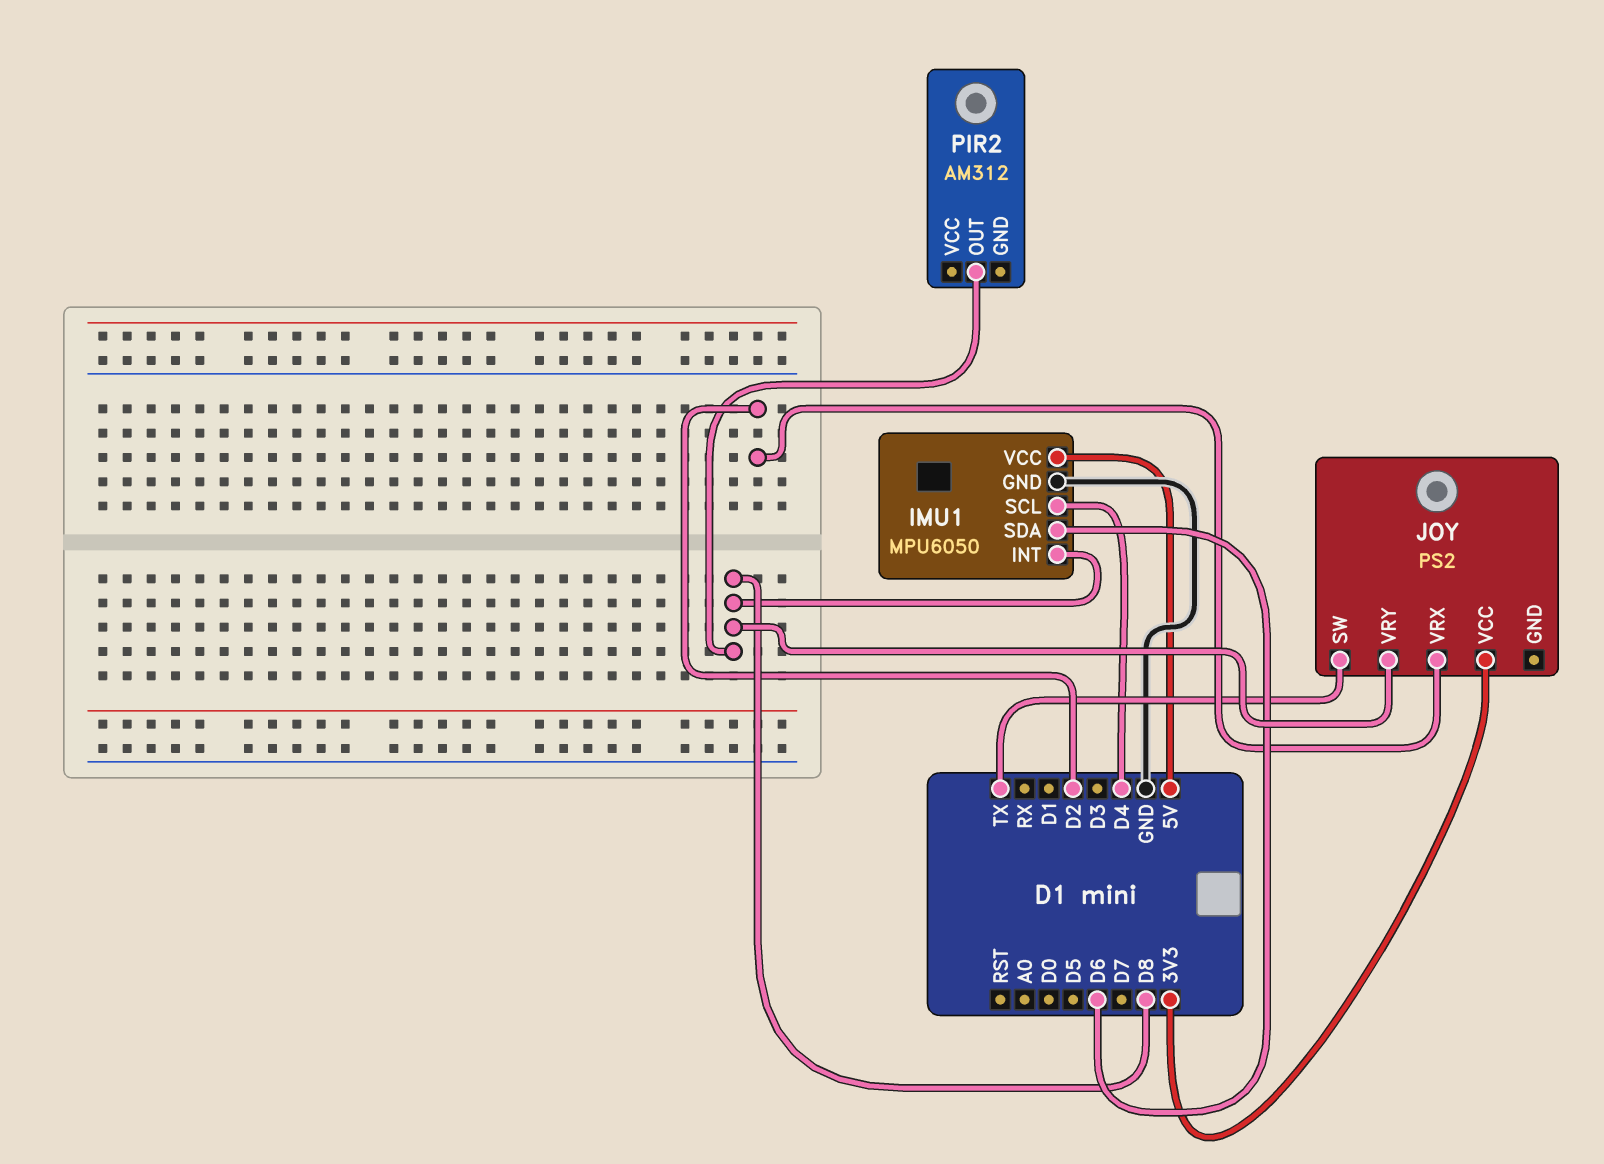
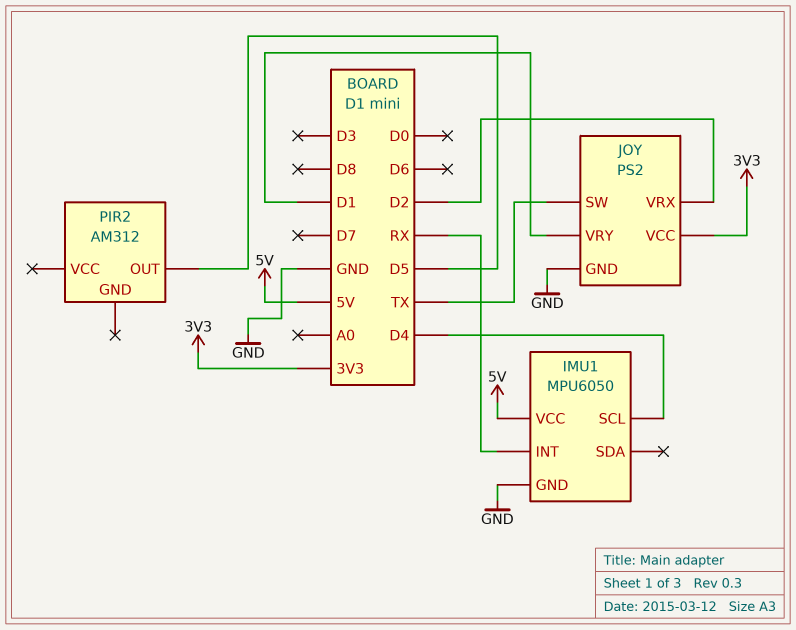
IMU1 pin INT: D8 -> RX
IMU1 pin SDA: D6 -> none
JOY pin GND: none -> GND
JOY pin VRY: D8 -> D1
PIR2 pin OUT: D8 -> D5

